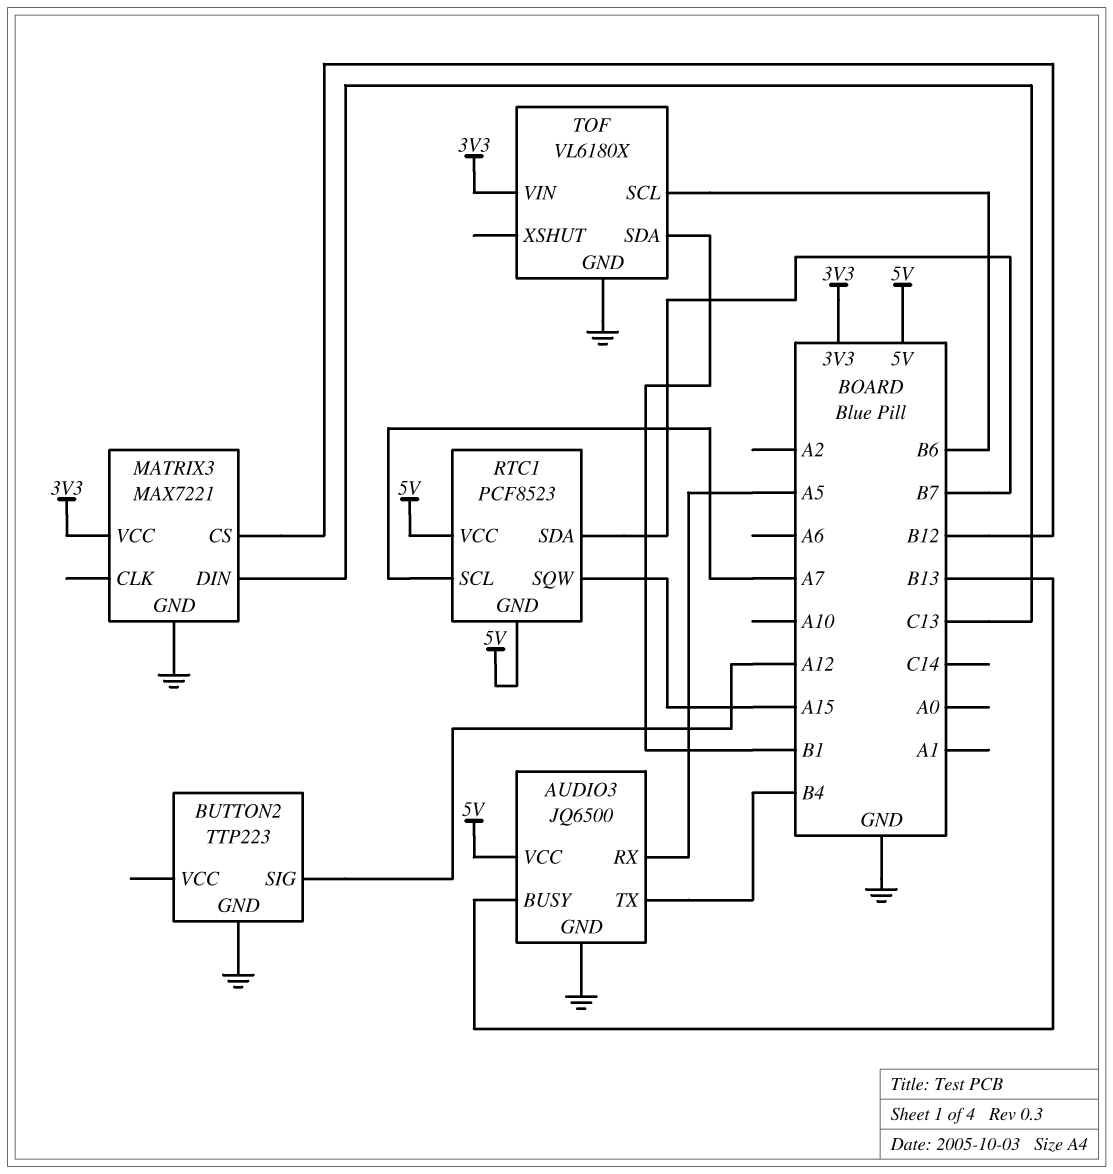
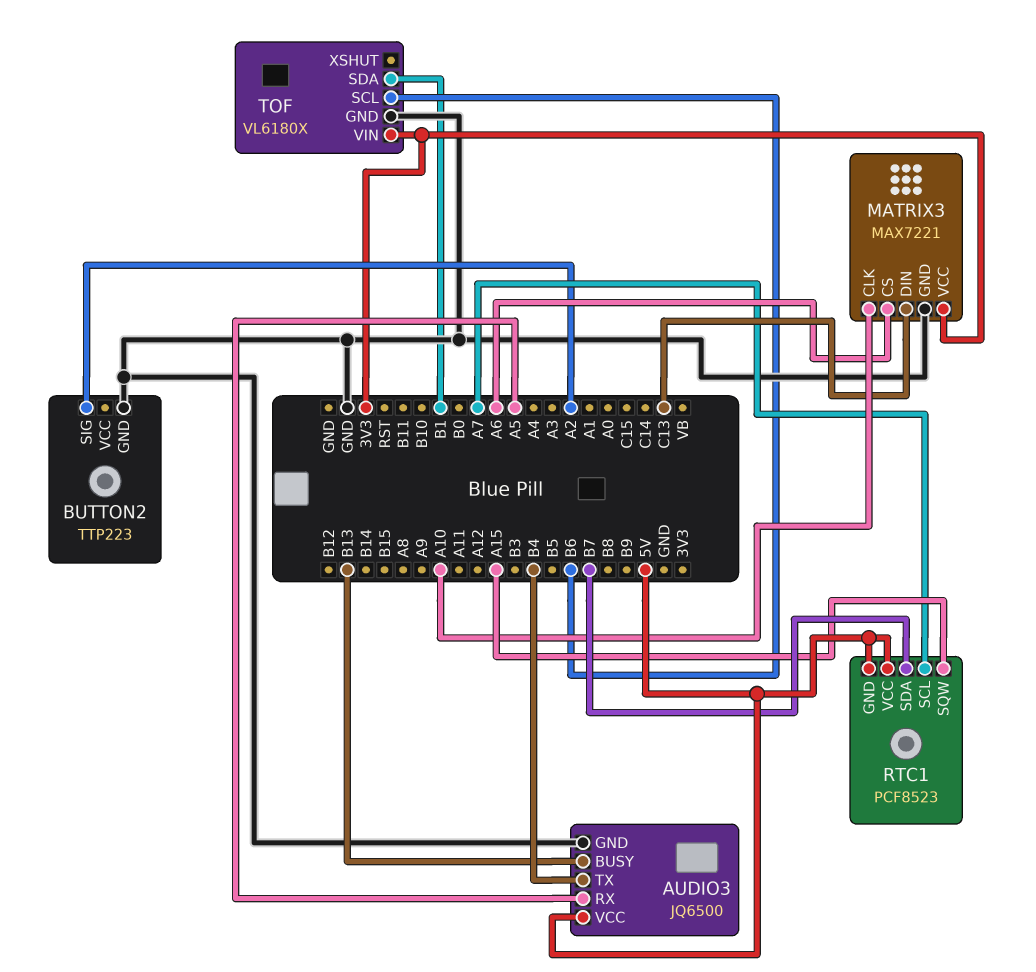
BUTTON2 pin SIG: A12 -> A2
MATRIX3 pin CLK: none -> A10
MATRIX3 pin CS: B12 -> A6

